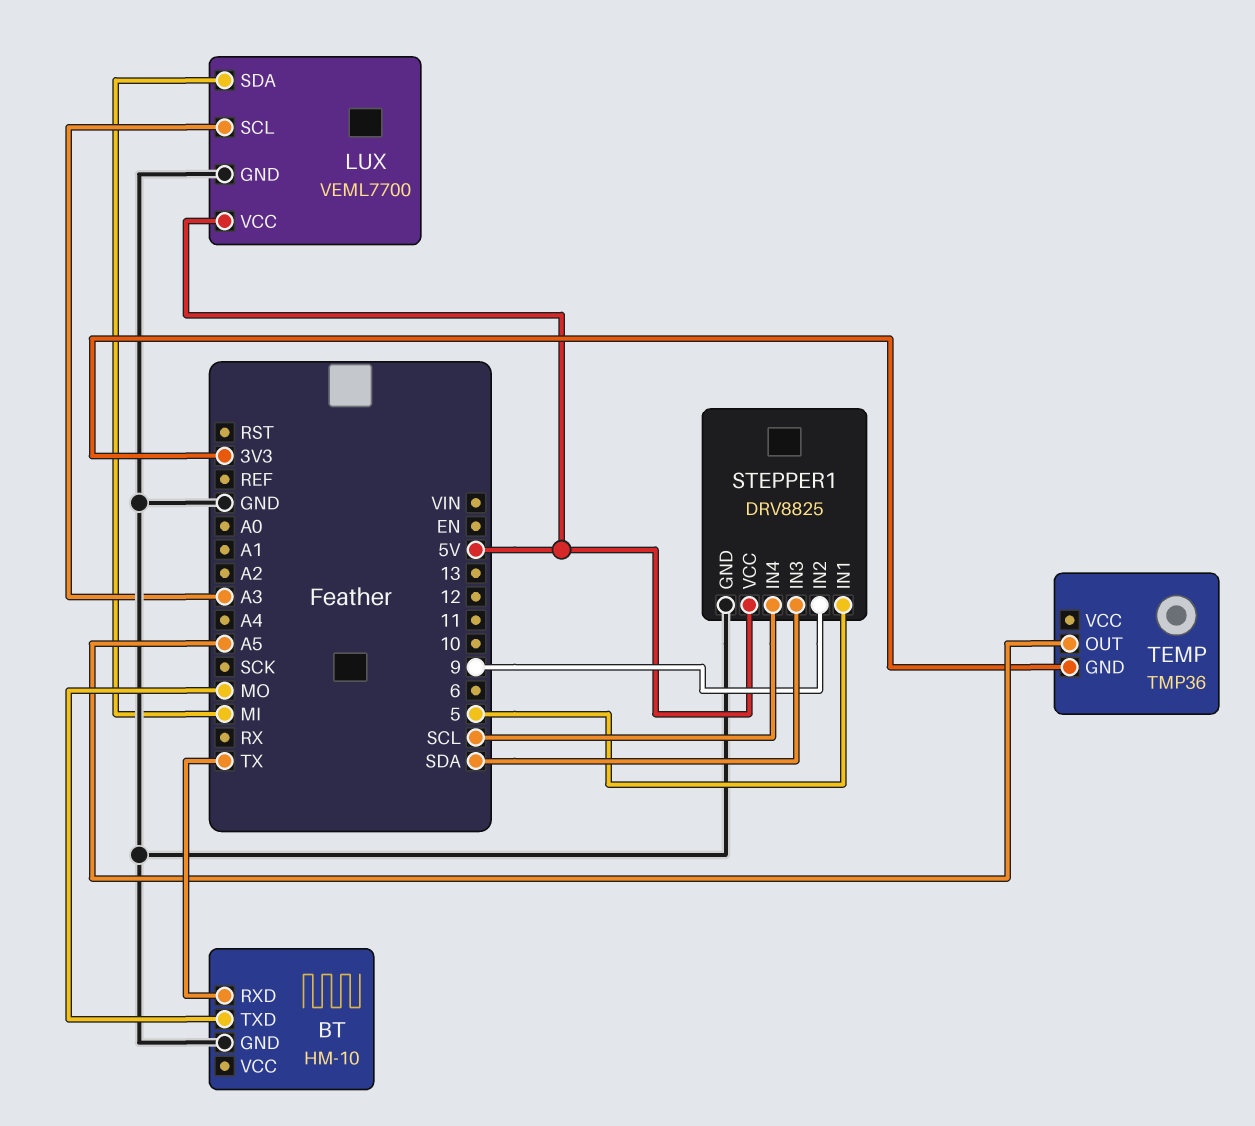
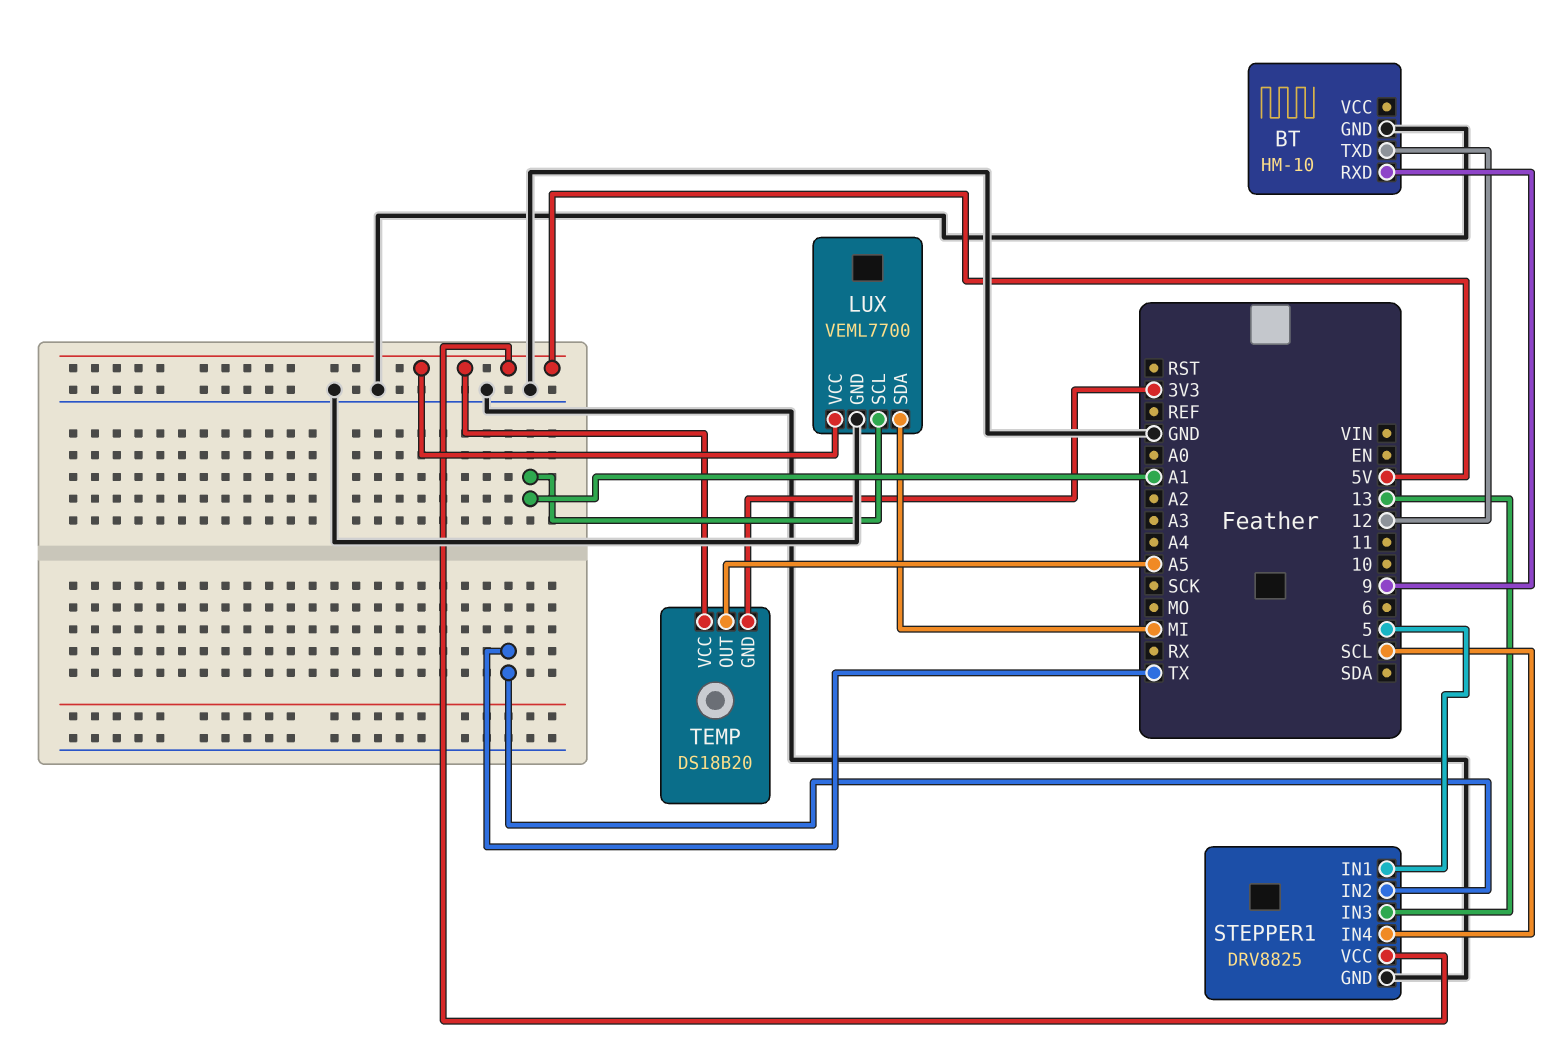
BT pin RXD: TX -> 9
BT pin TXD: MO -> 12
LUX pin SCL: A3 -> A1
STEPPER1 pin IN2: 9 -> TX
STEPPER1 pin IN3: SDA -> 13
TEMP: TMP36 -> DS18B20
TEMP pin VCC: none -> 5V

